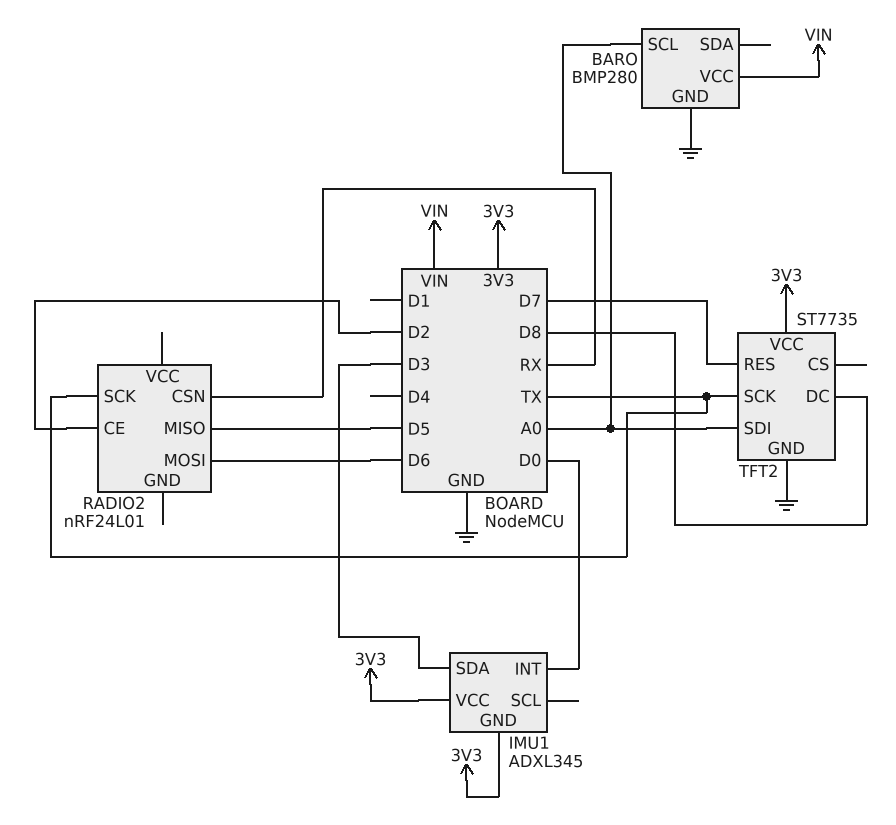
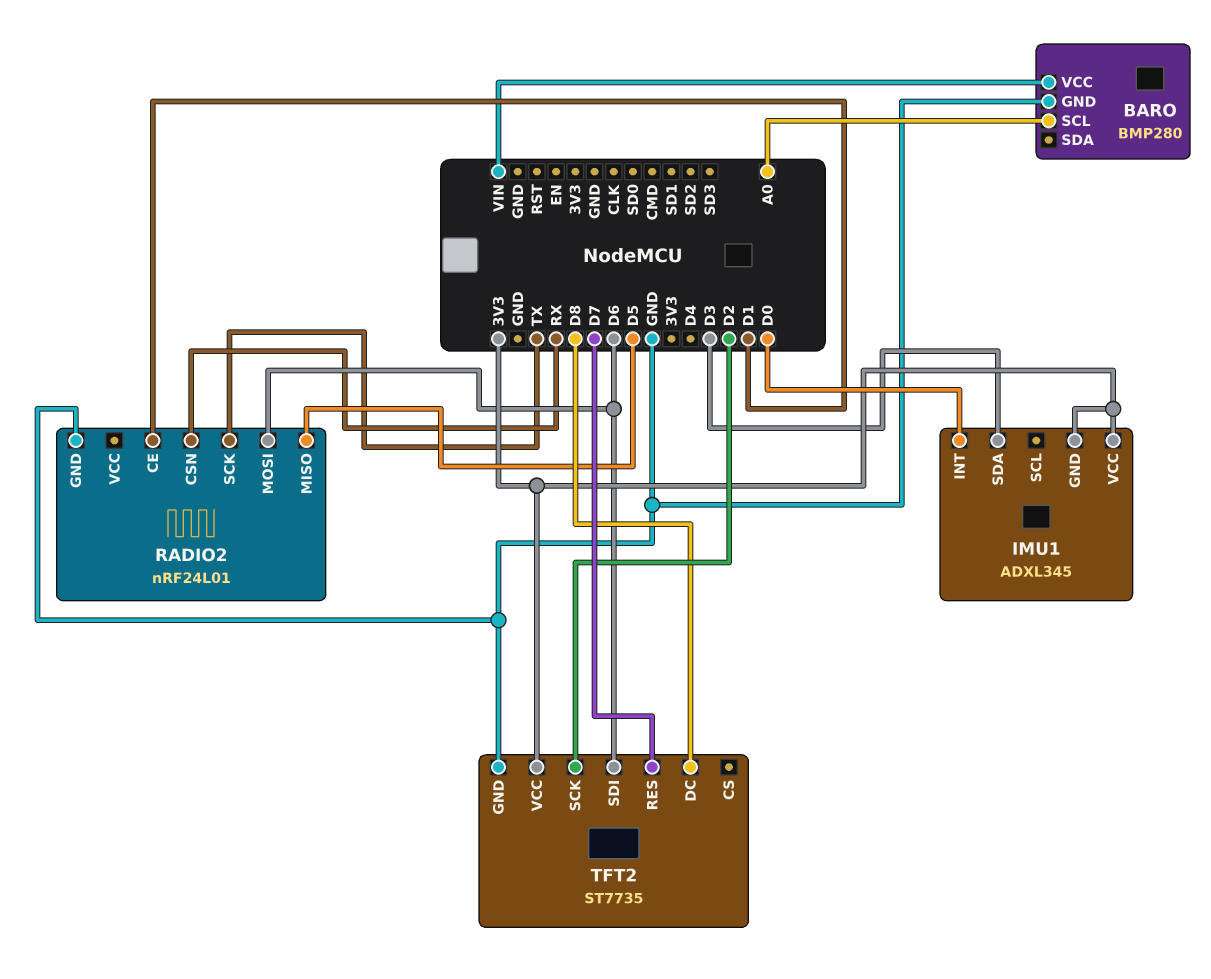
RADIO2 pin CE: D2 -> D1
RADIO2 pin GND: none -> GND
TFT2 pin SCK: TX -> D2
TFT2 pin SDI: A0 -> D6

